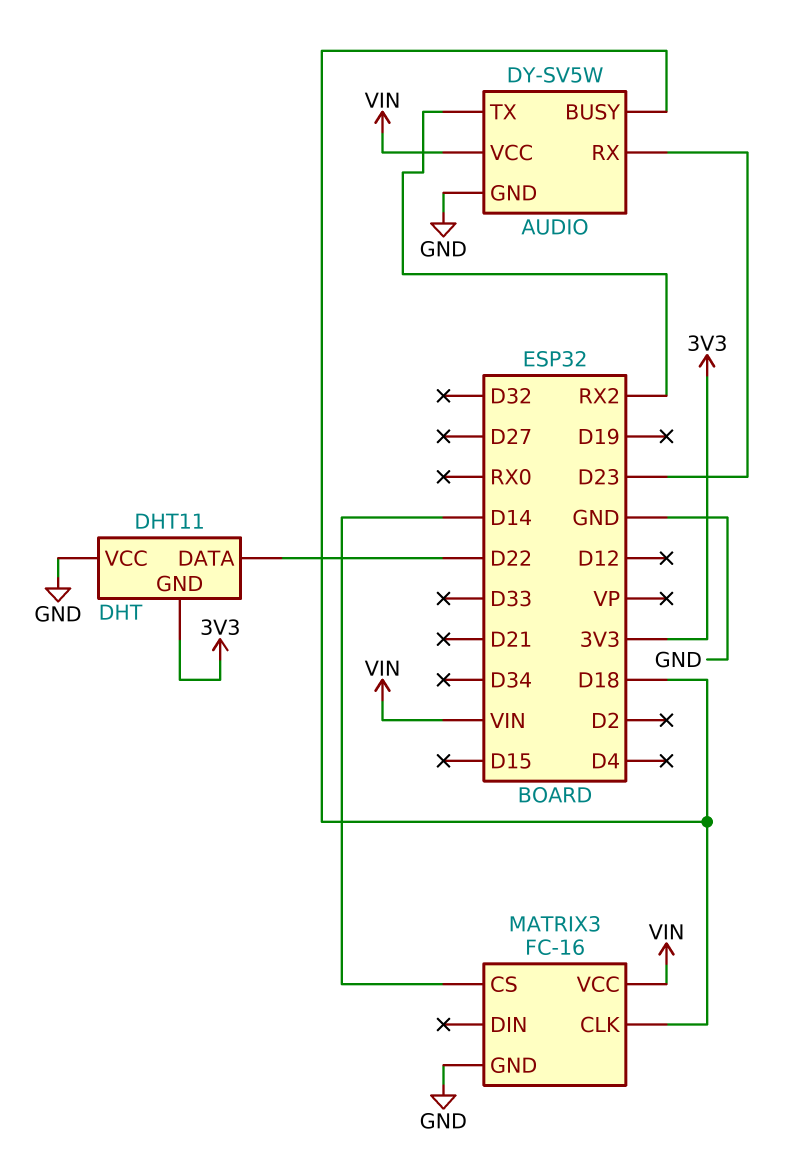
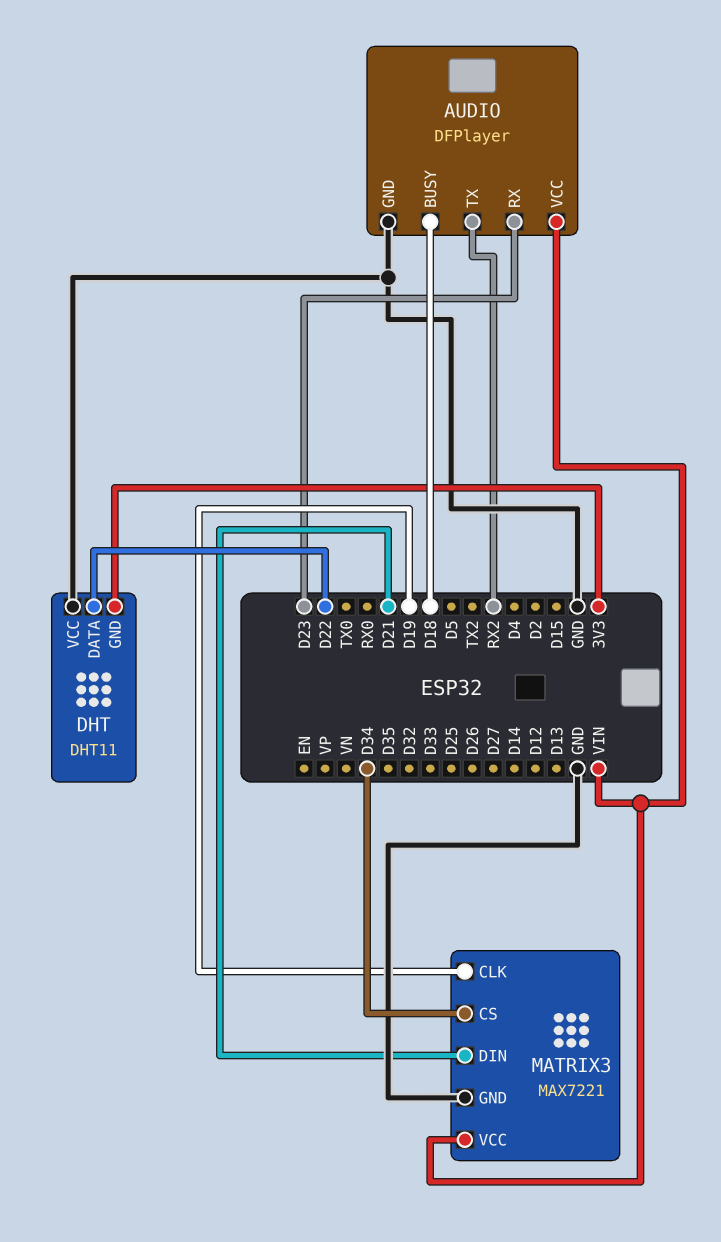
AUDIO: DY-SV5W -> DFPlayer
MATRIX3: FC-16 -> MAX7221
MATRIX3 pin CLK: D18 -> D19
MATRIX3 pin CS: D14 -> D34
MATRIX3 pin DIN: none -> D21

